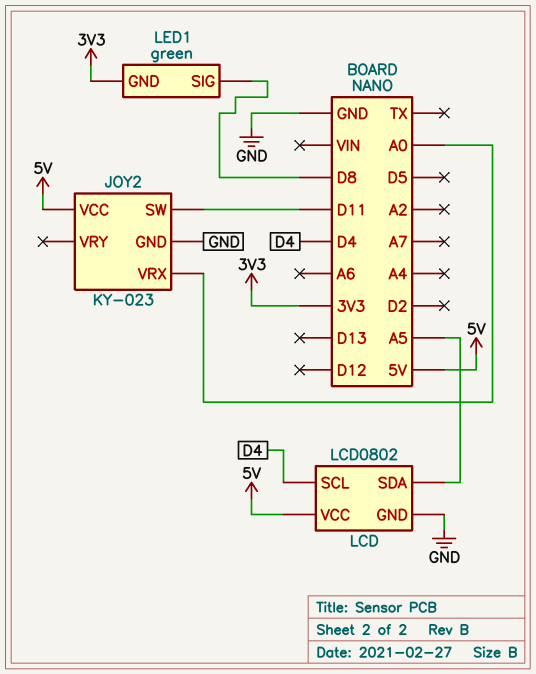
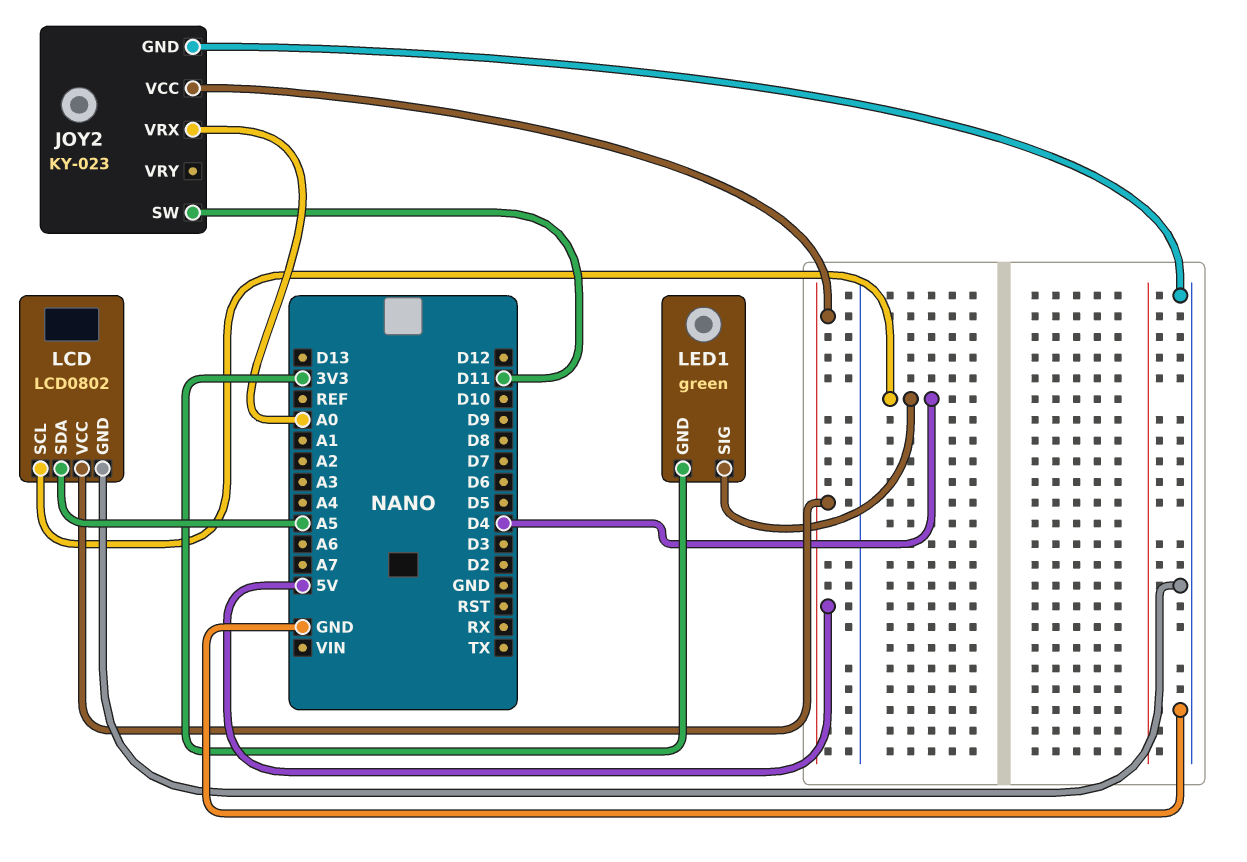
LED1 pin SIG: D8 -> D4

